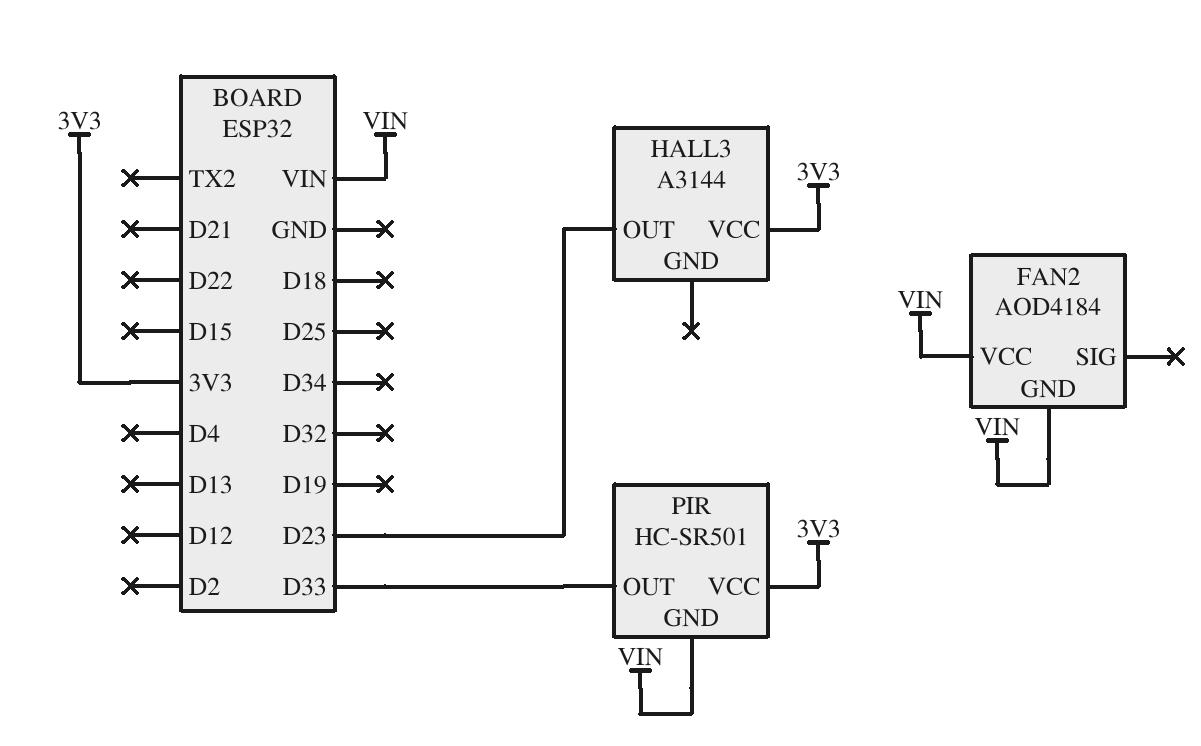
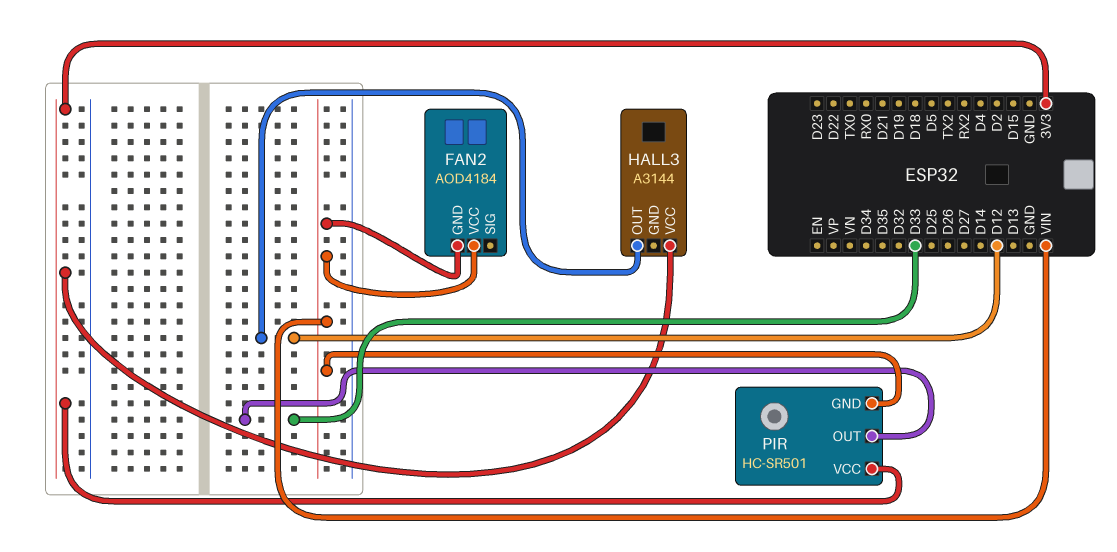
HALL3 pin OUT: D23 -> D12

